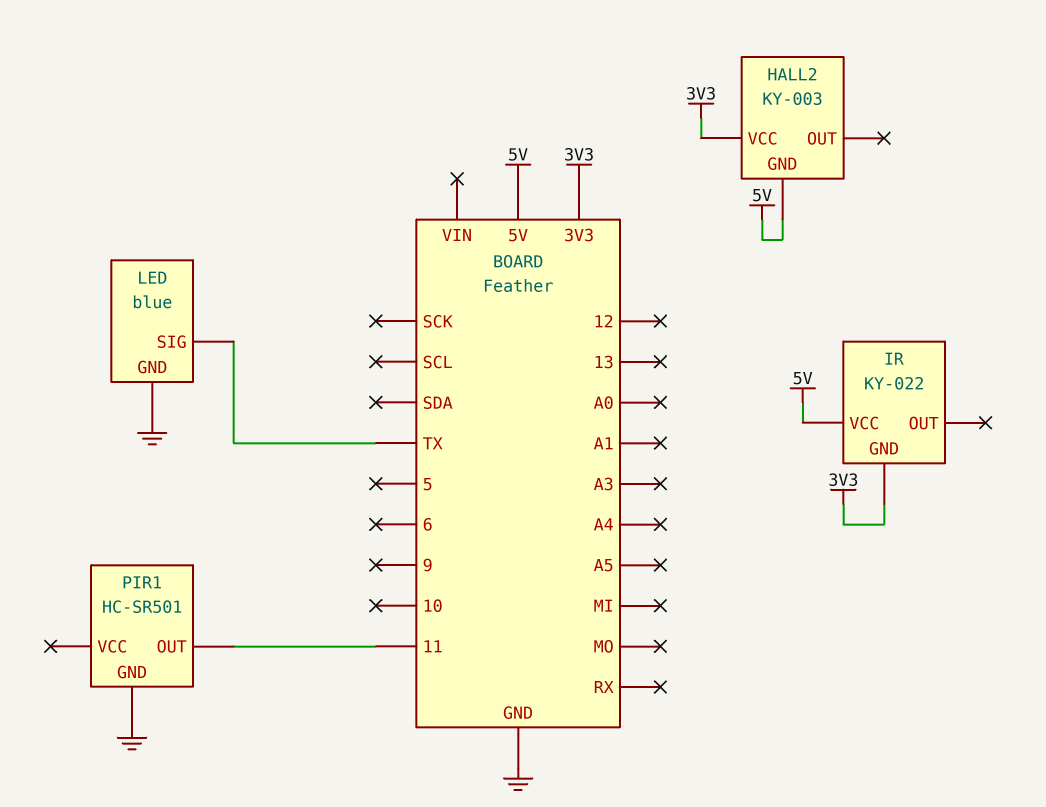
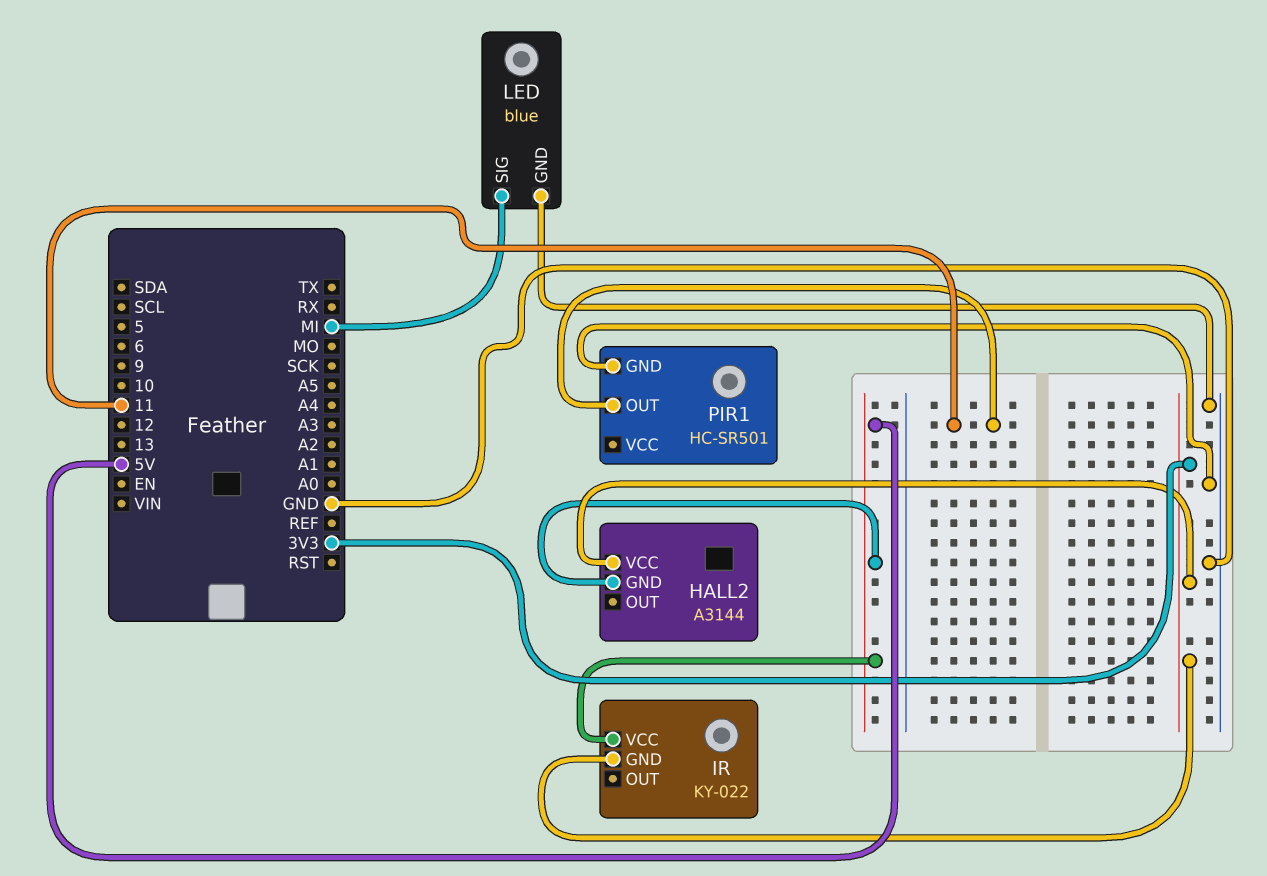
HALL2: KY-003 -> A3144
LED pin SIG: TX -> MI

